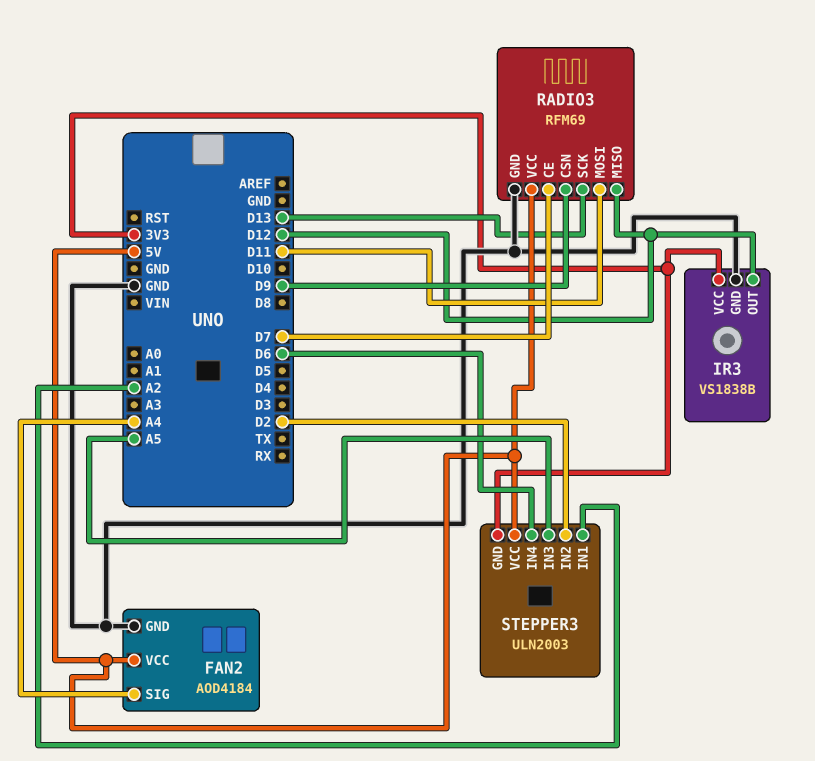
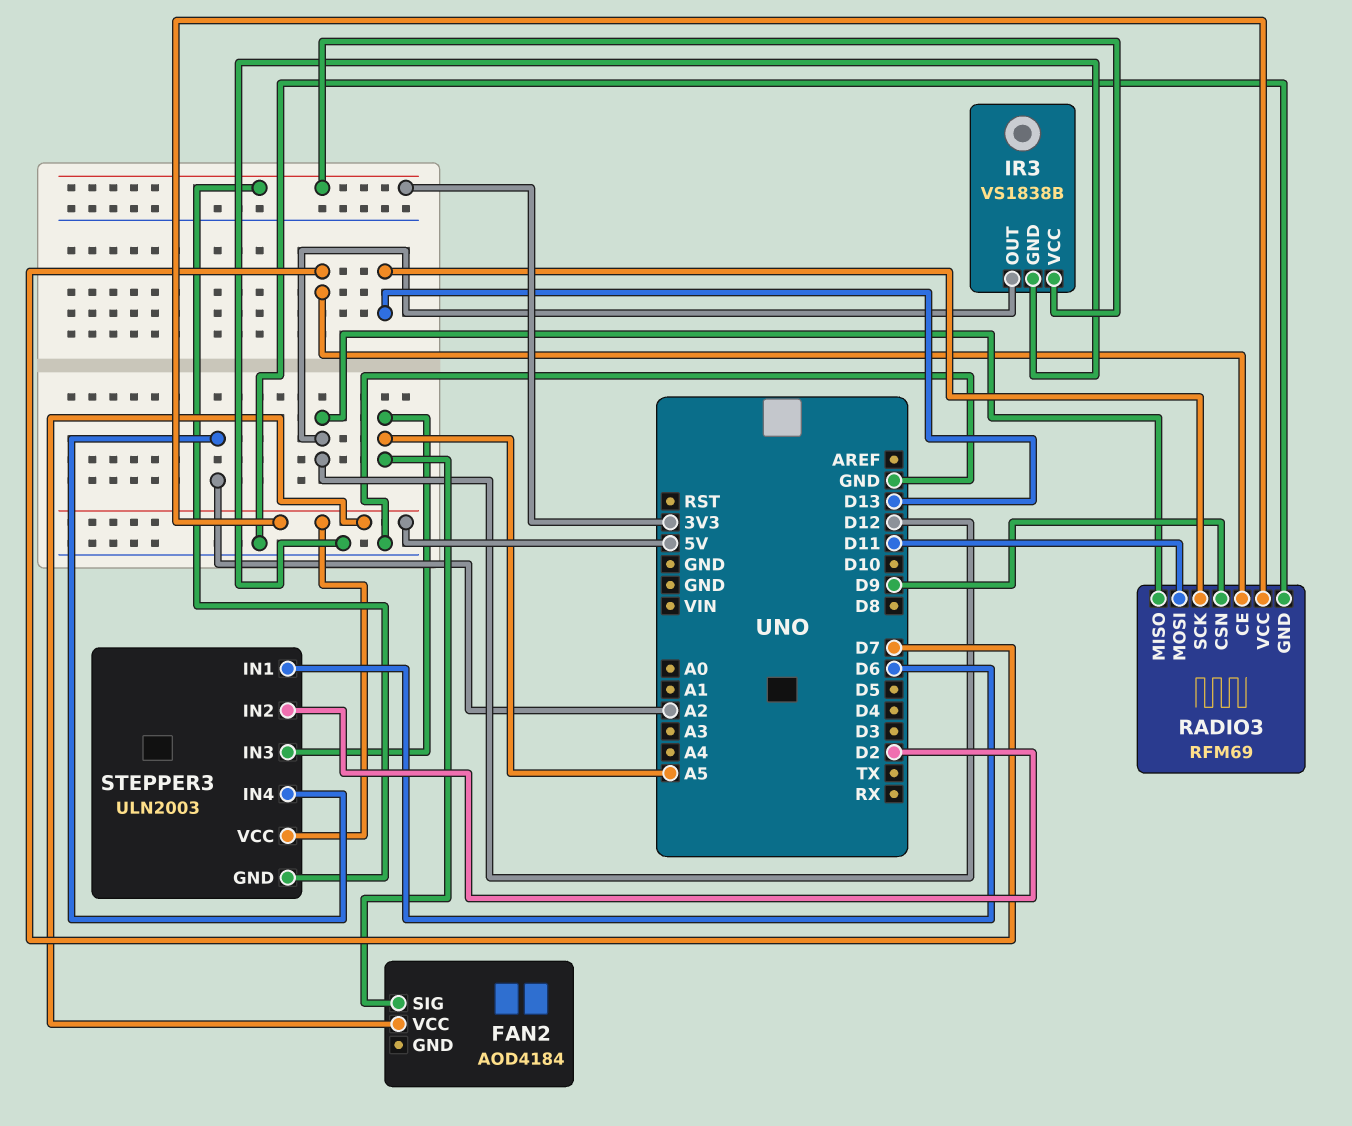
FAN2 pin GND: GND -> none
FAN2 pin SIG: A4 -> A5
STEPPER3 pin IN1: A2 -> D6
STEPPER3 pin IN4: D6 -> A2

